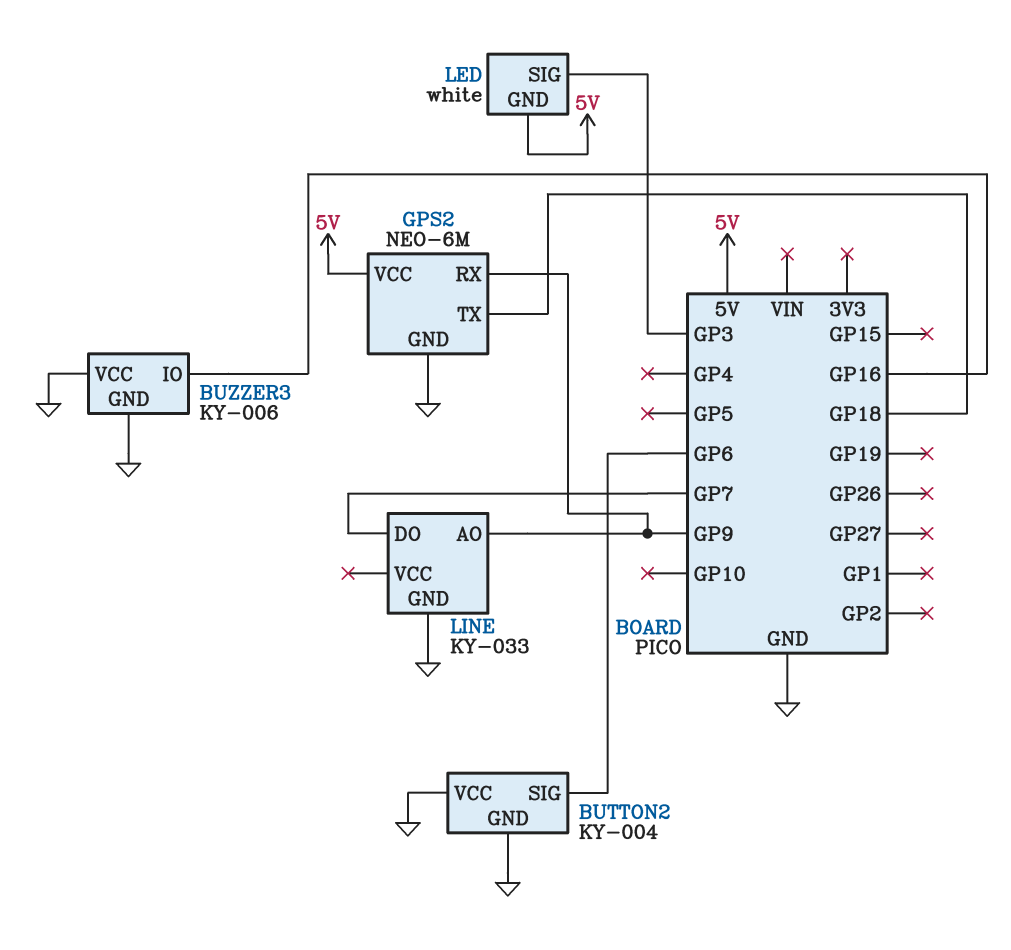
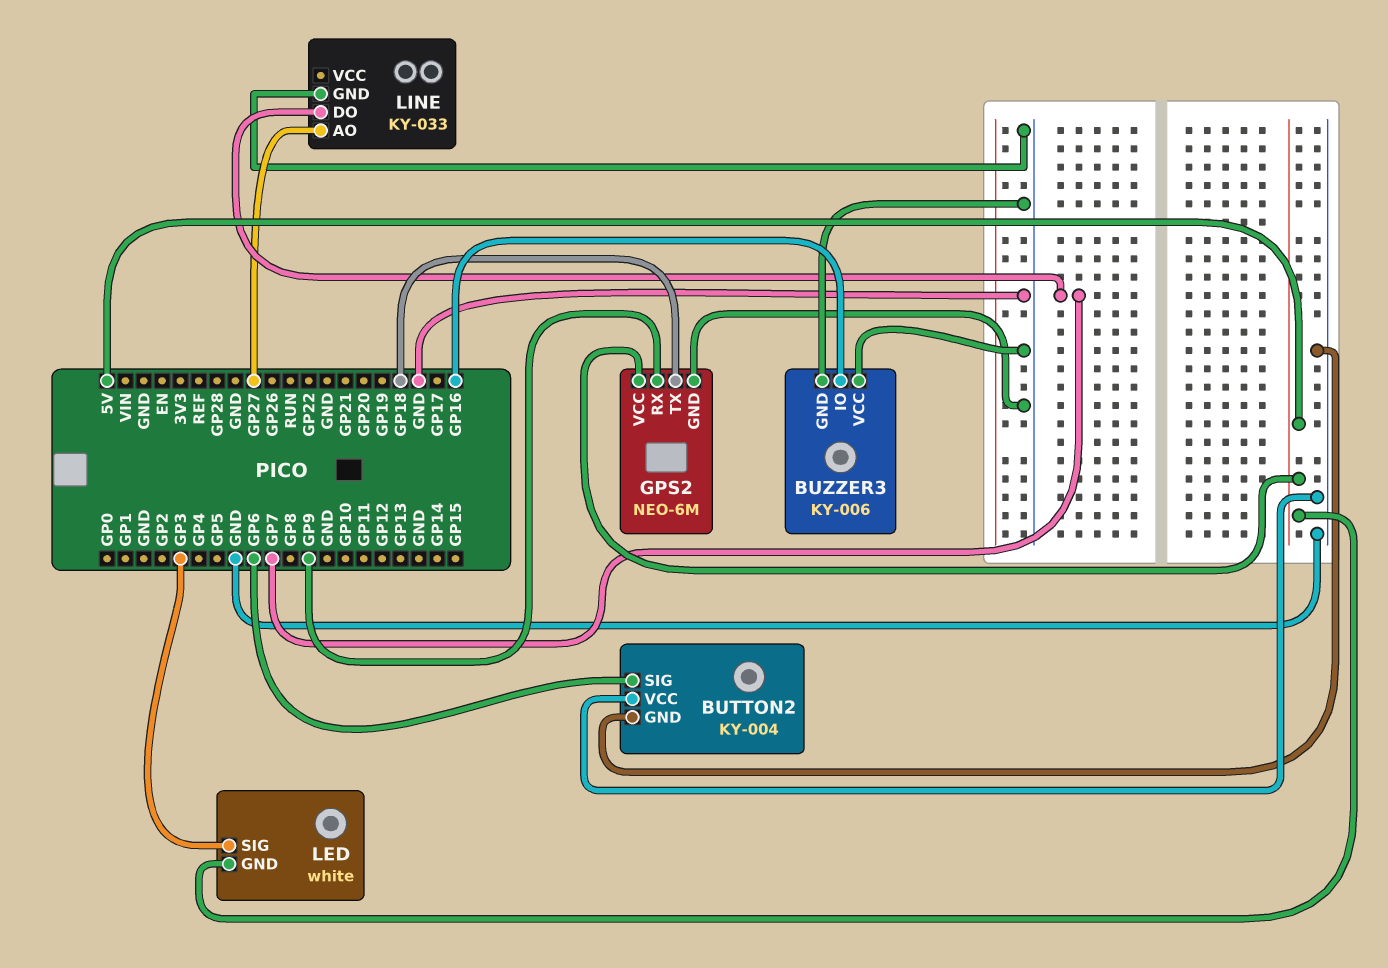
LINE pin AO: GP9 -> GP27

